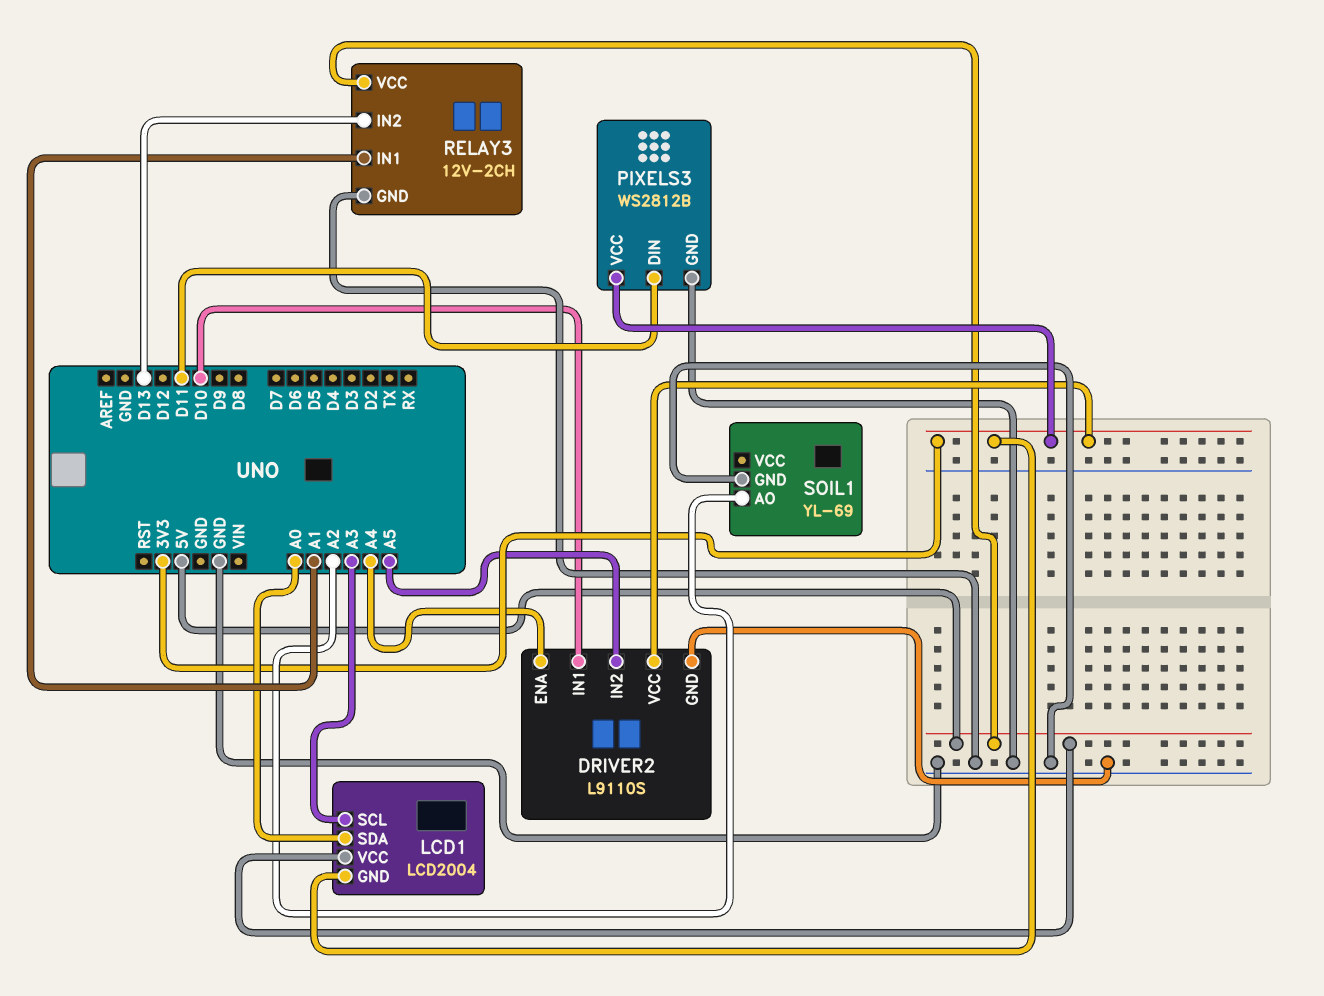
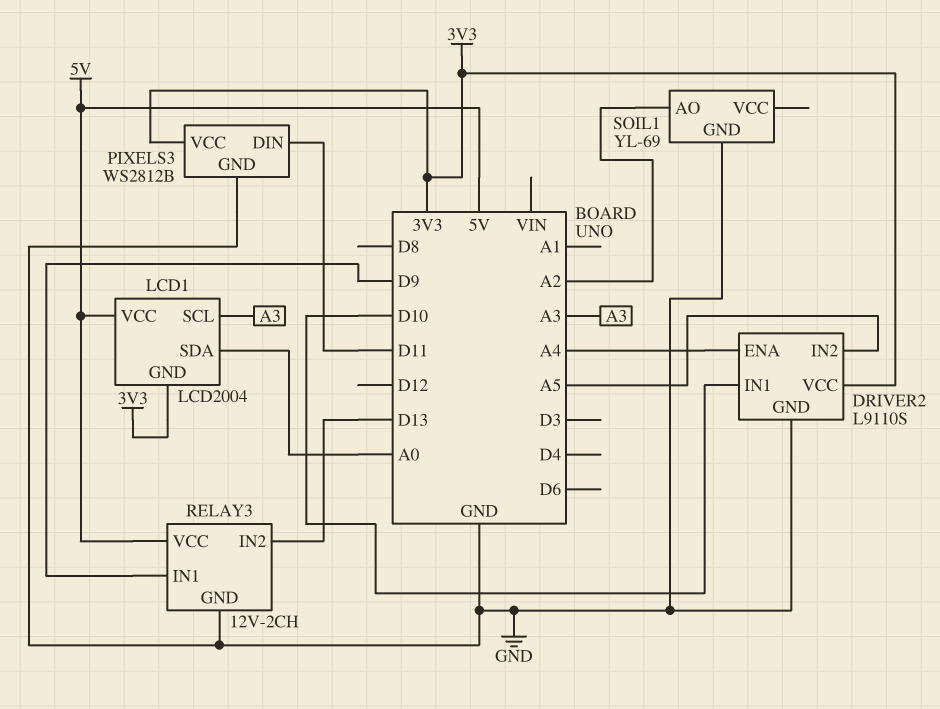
RELAY3 pin IN1: A1 -> D9

